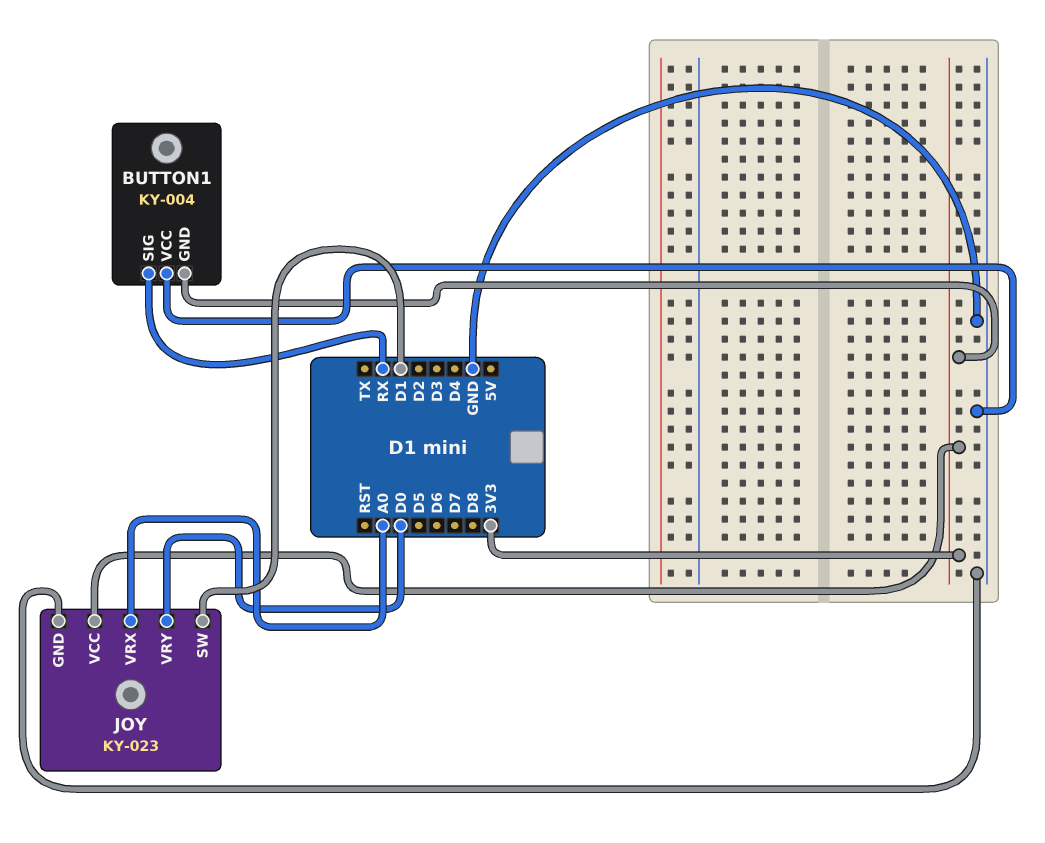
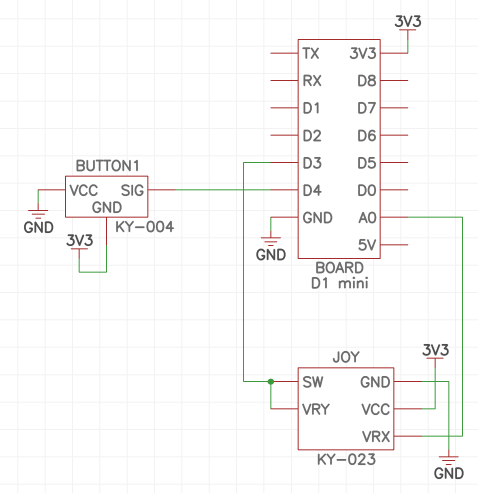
BUTTON1 pin SIG: RX -> D4
JOY pin SW: D1 -> D3
JOY pin VRY: D0 -> D3

